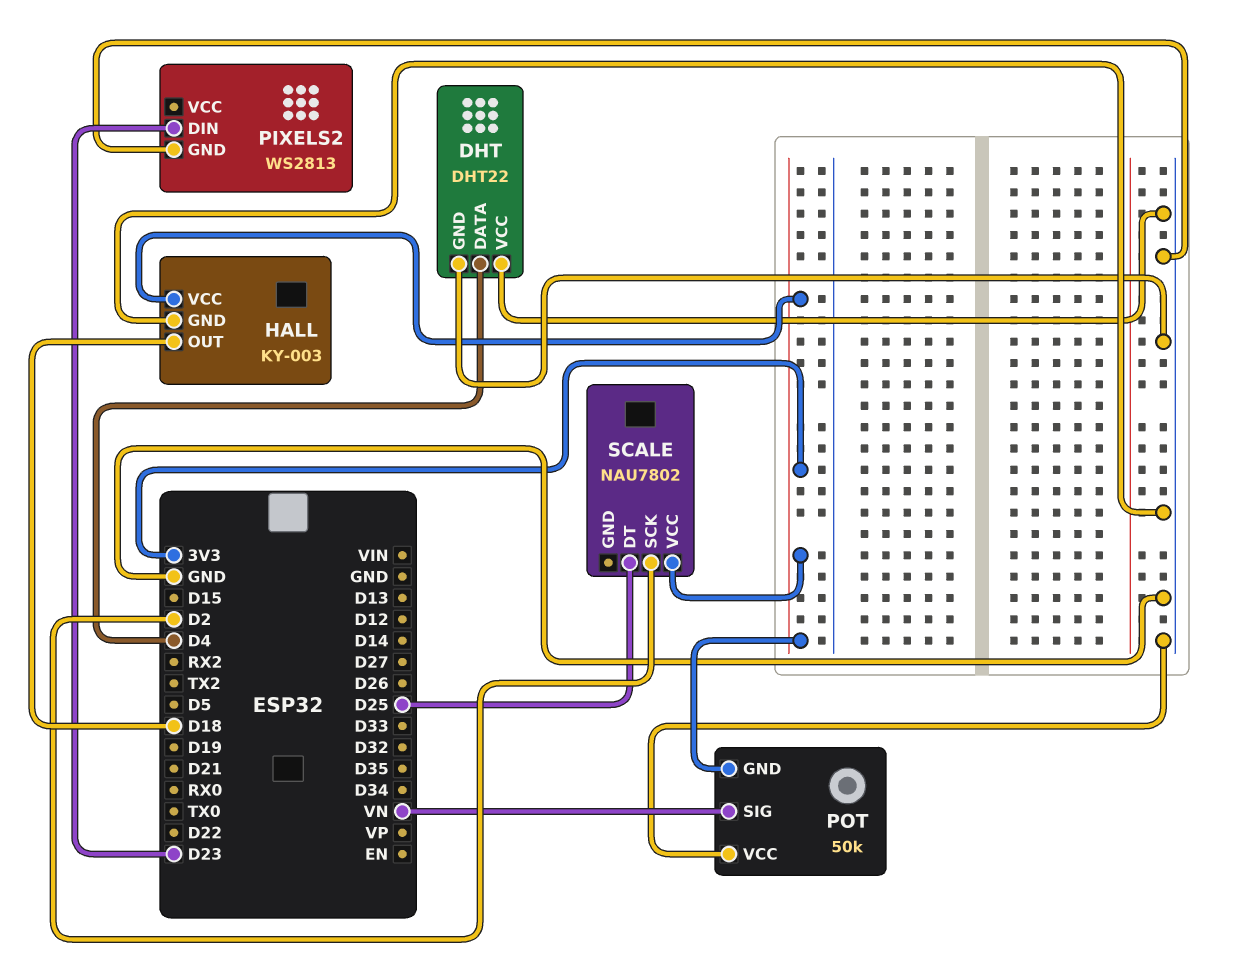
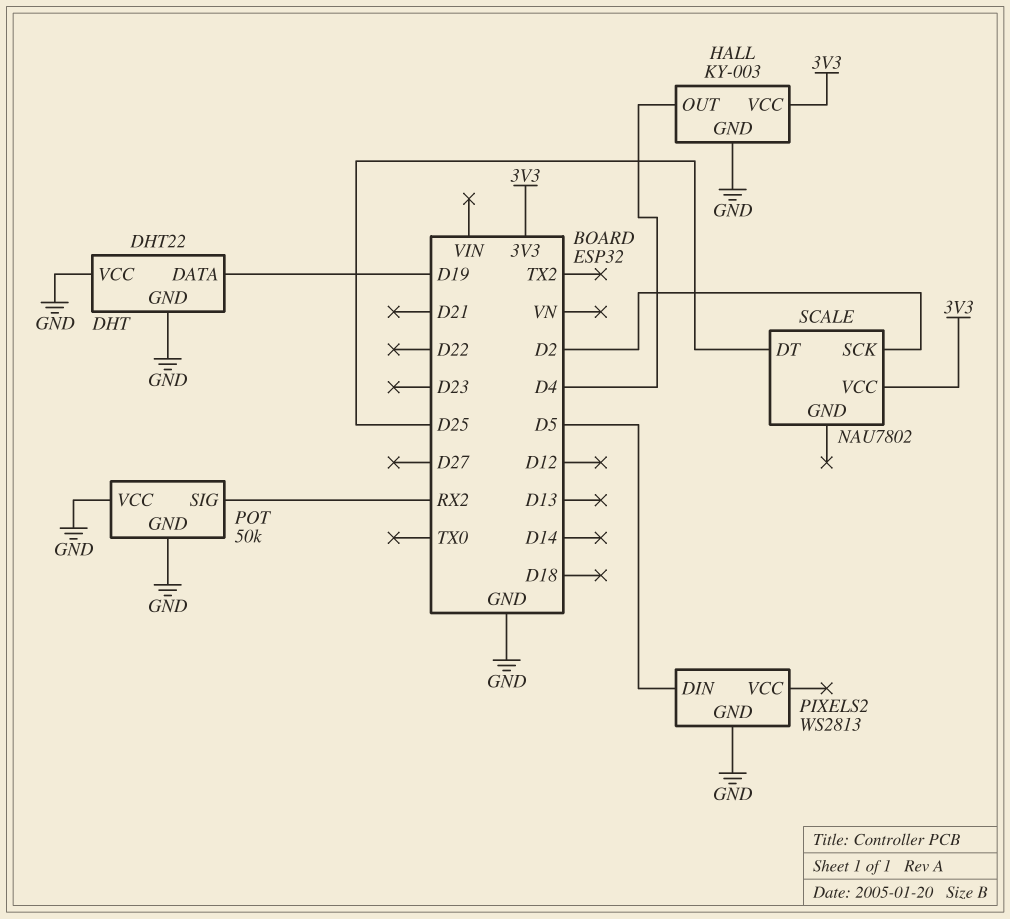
DHT pin DATA: D4 -> D19
HALL pin OUT: D18 -> D4
PIXELS2 pin DIN: D23 -> D5
POT pin GND: 3V3 -> GND
POT pin SIG: VN -> RX2

